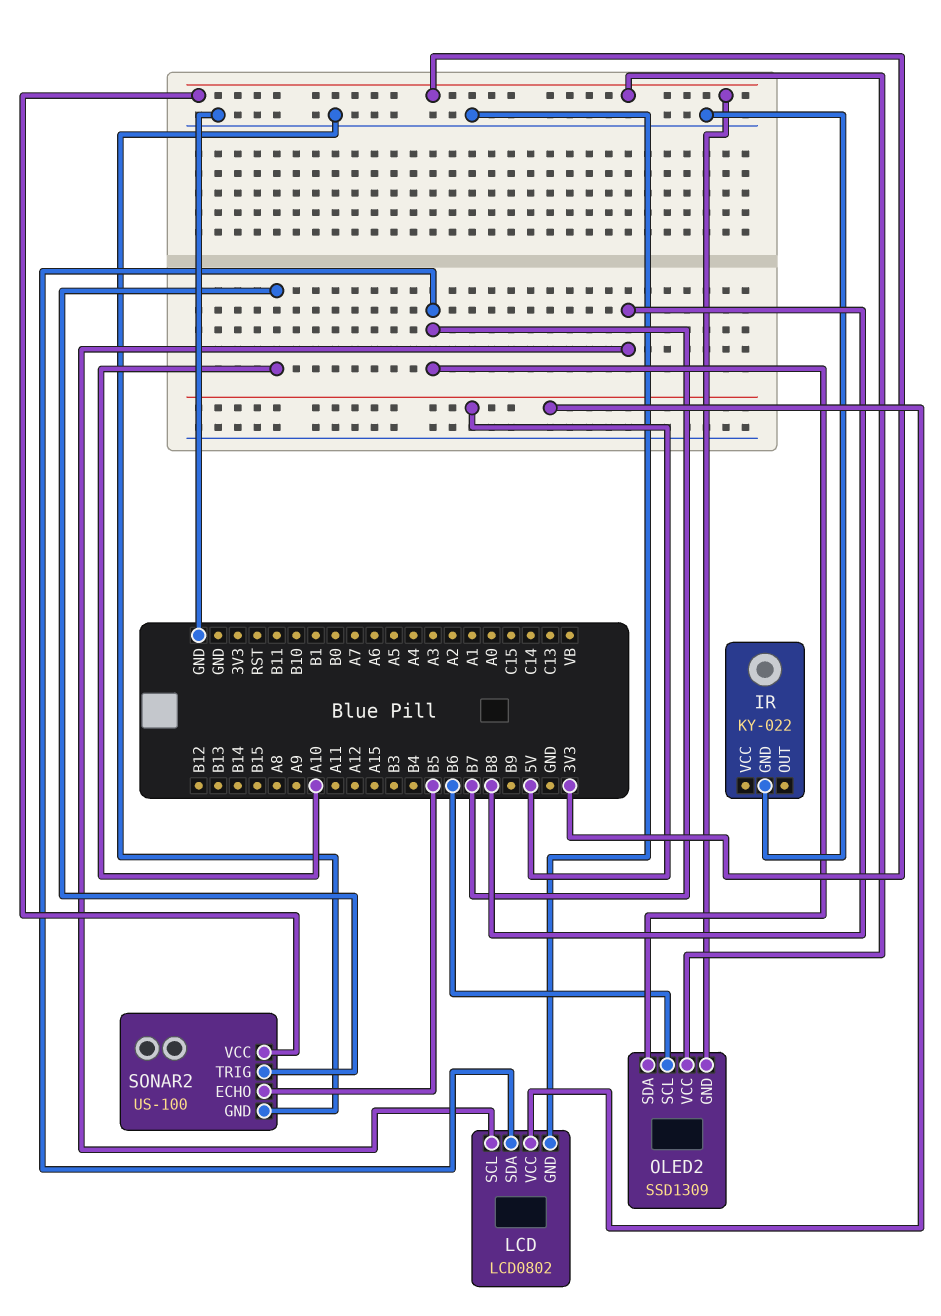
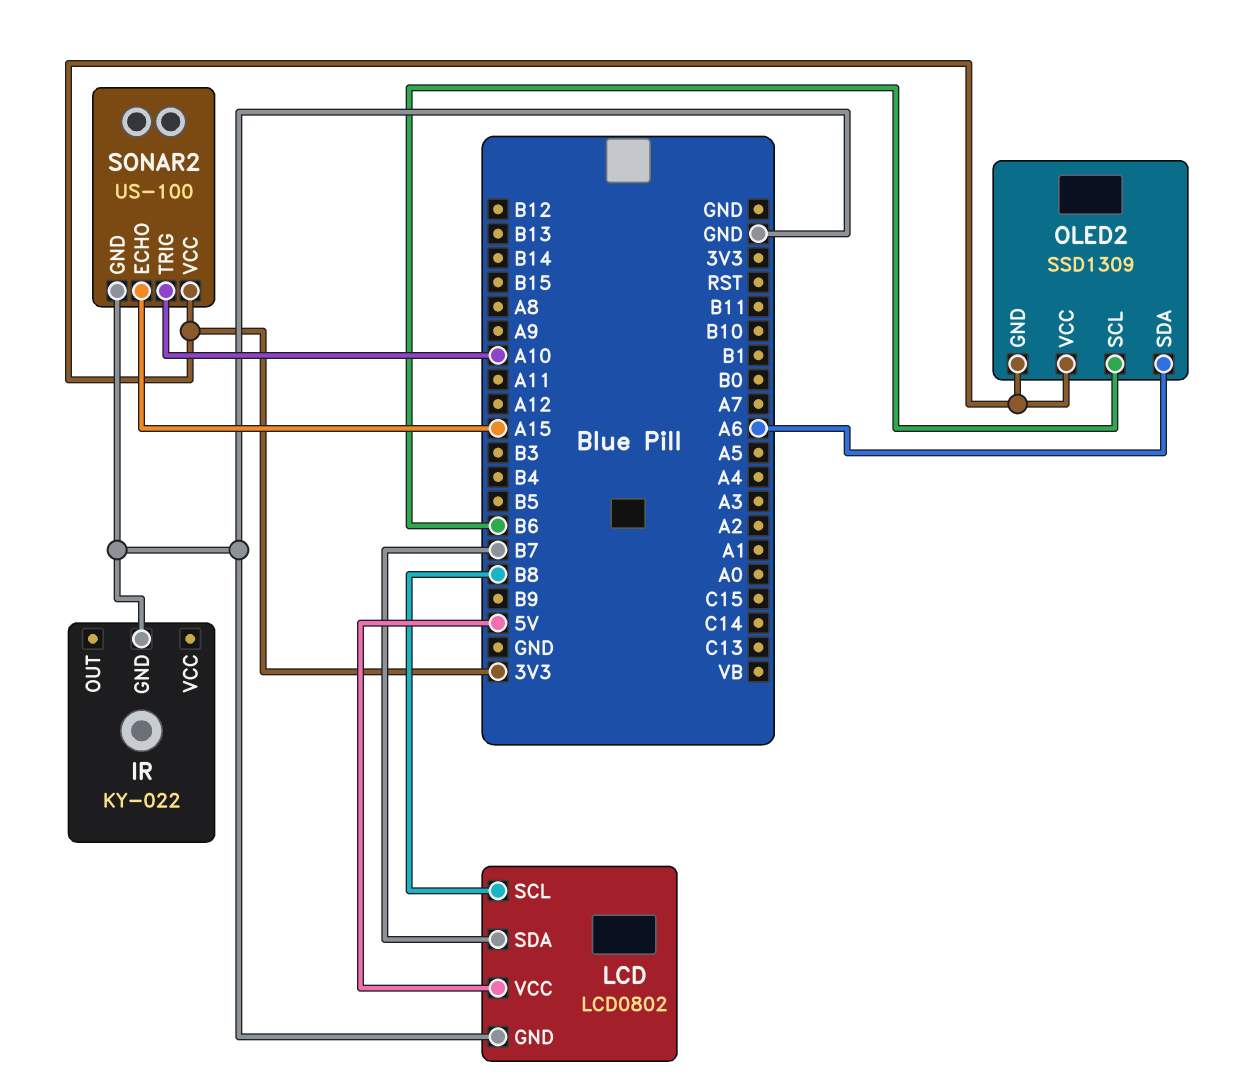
OLED2 pin SDA: B7 -> A6
SONAR2 pin ECHO: B5 -> A15

